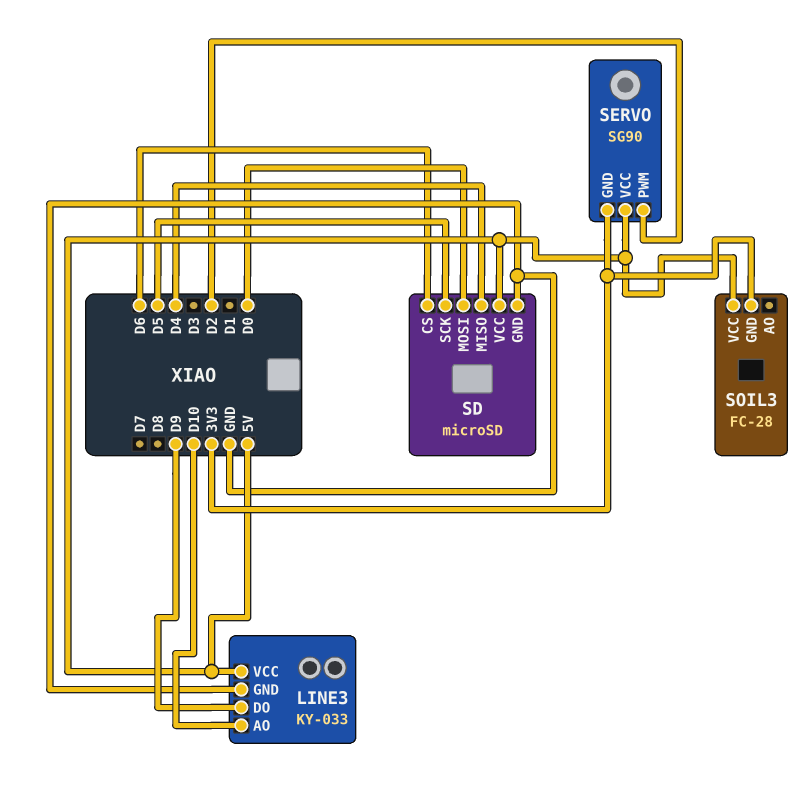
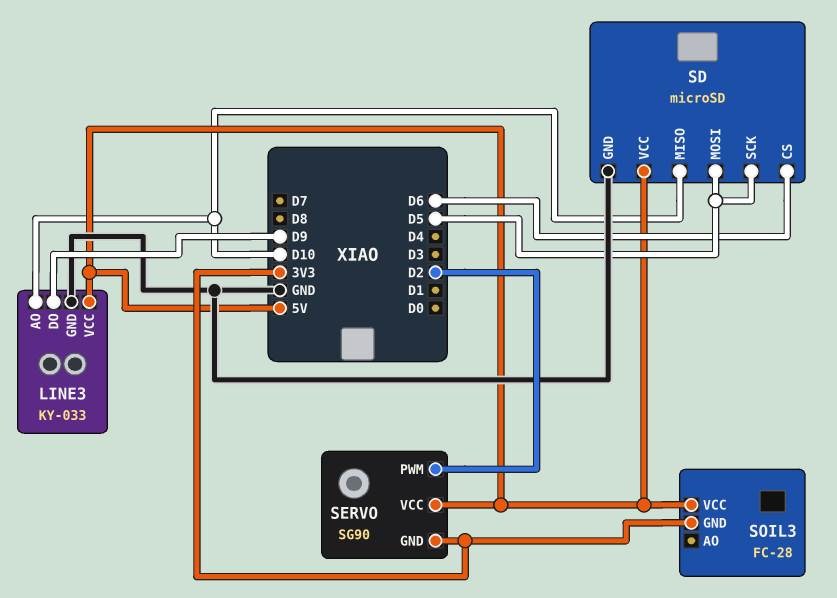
SD pin MISO: D4 -> D10
SD pin MOSI: D0 -> D5

